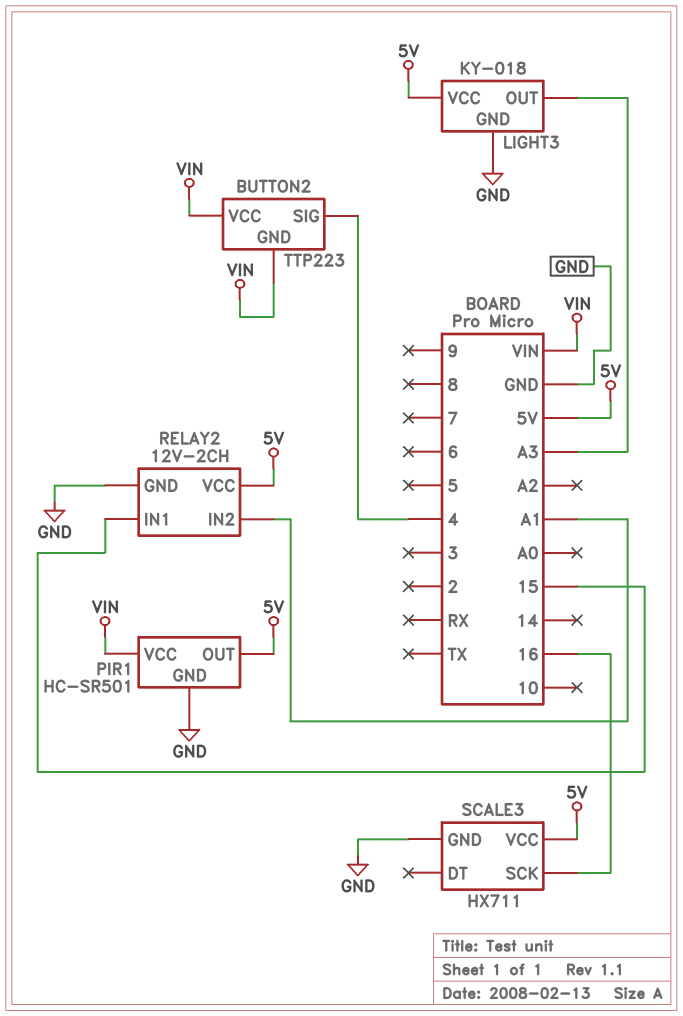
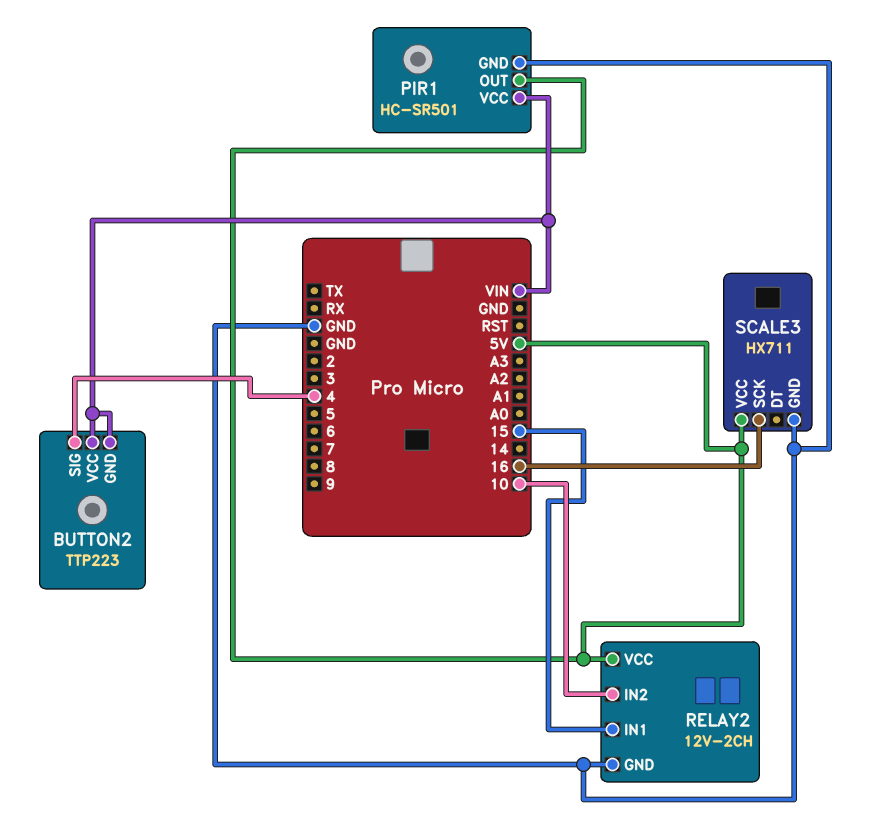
LIGHT3: KY-018 -> none
LIGHT3 pin GND: GND -> none
LIGHT3 pin OUT: A3 -> none
LIGHT3 pin VCC: 5V -> none
RELAY2 pin IN2: A1 -> 10

